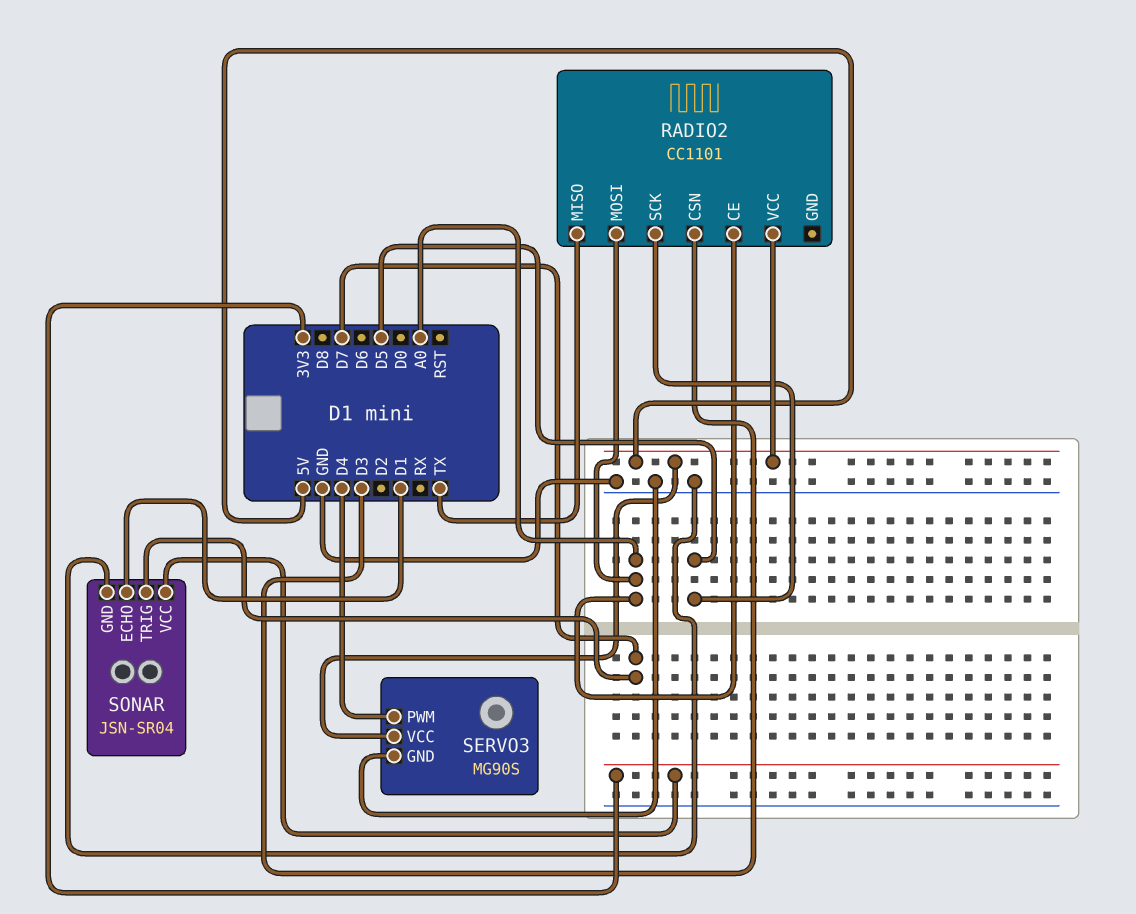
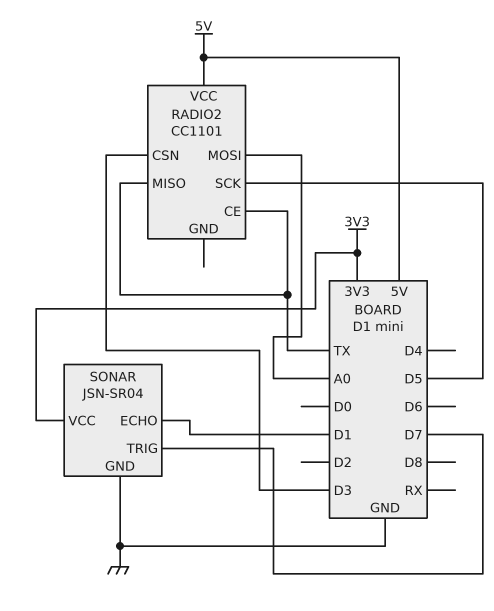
RADIO2 pin CE: A0 -> TX
SERVO3: MG90S -> none
SERVO3 pin GND: GND -> none
SERVO3 pin PWM: D4 -> none
SERVO3 pin VCC: 5V -> none

